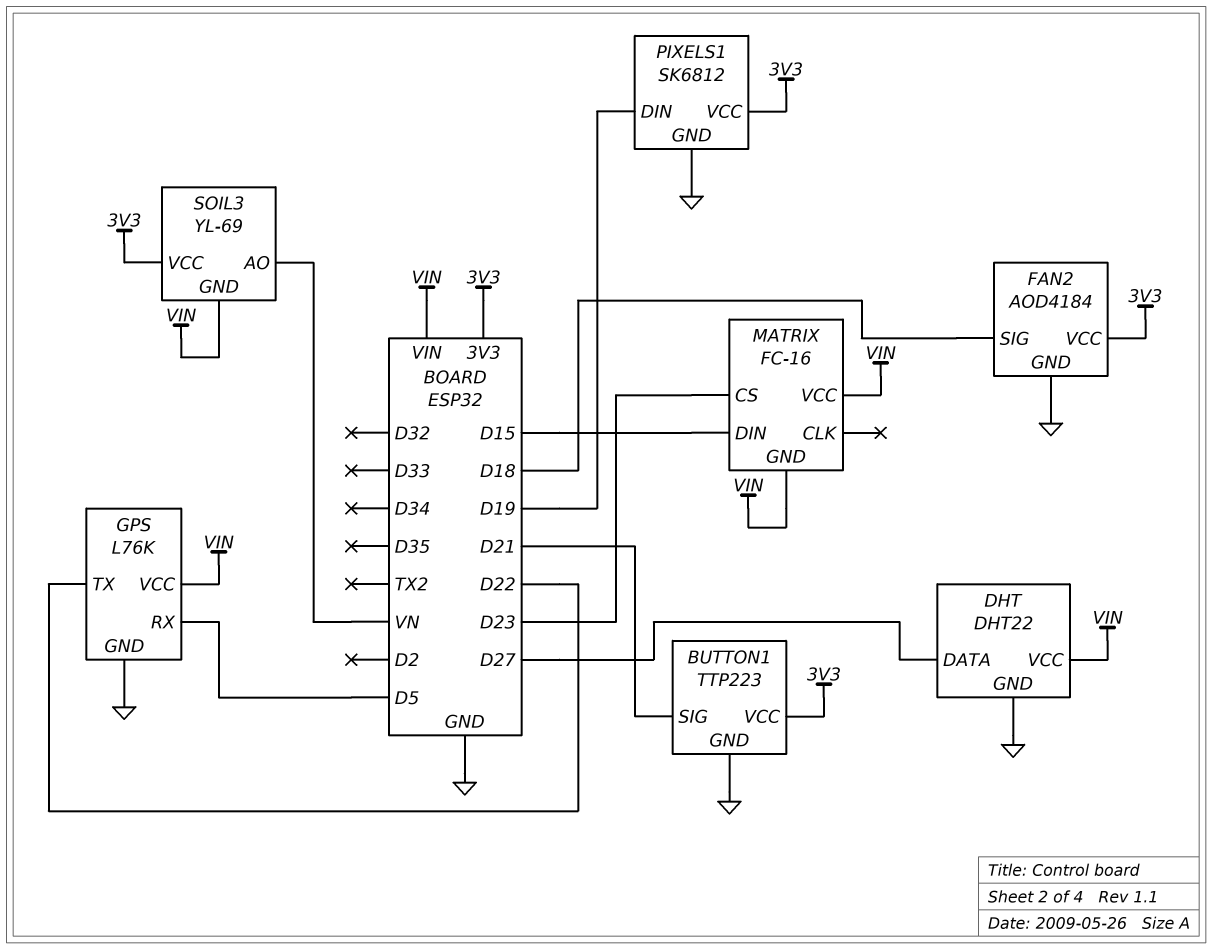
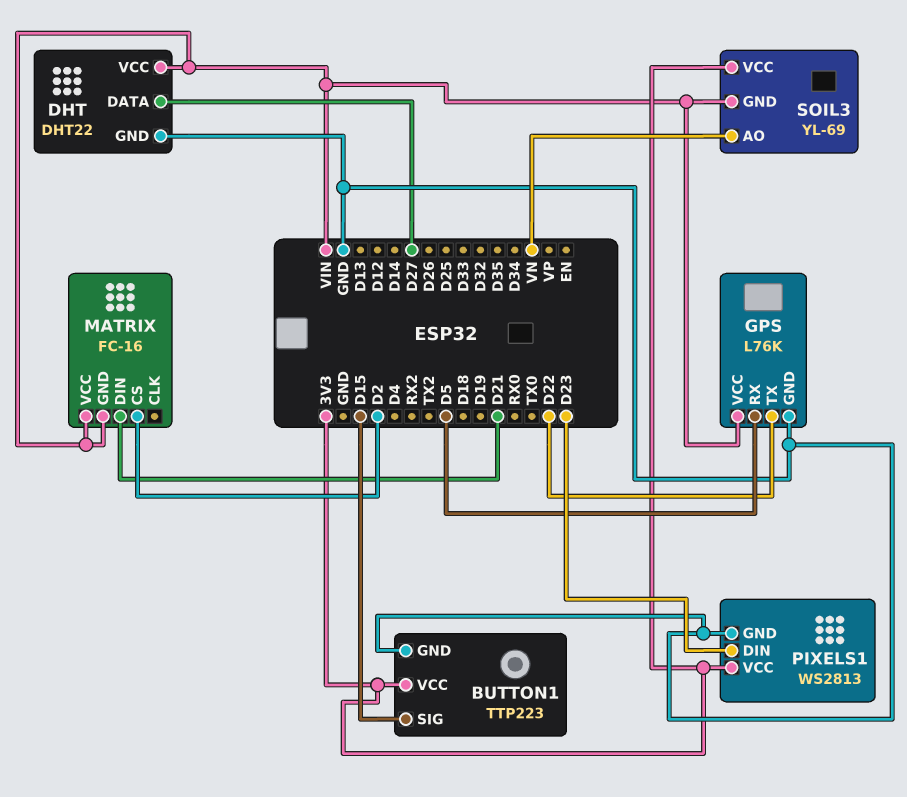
BUTTON1 pin SIG: D21 -> D15
FAN2: AOD4184 -> none
FAN2 pin GND: GND -> none
FAN2 pin SIG: D18 -> none
FAN2 pin VCC: 3V3 -> none
MATRIX pin CS: D23 -> D2
MATRIX pin DIN: D15 -> D21
PIXELS1: SK6812 -> WS2813
PIXELS1 pin DIN: D19 -> D23

